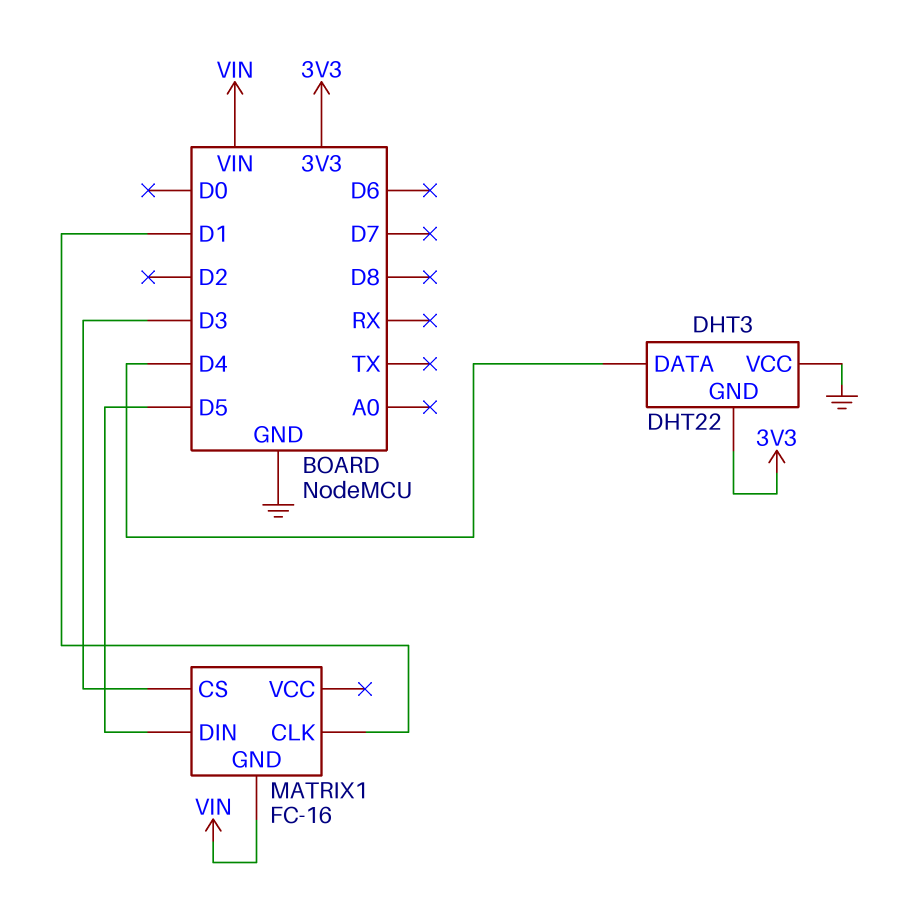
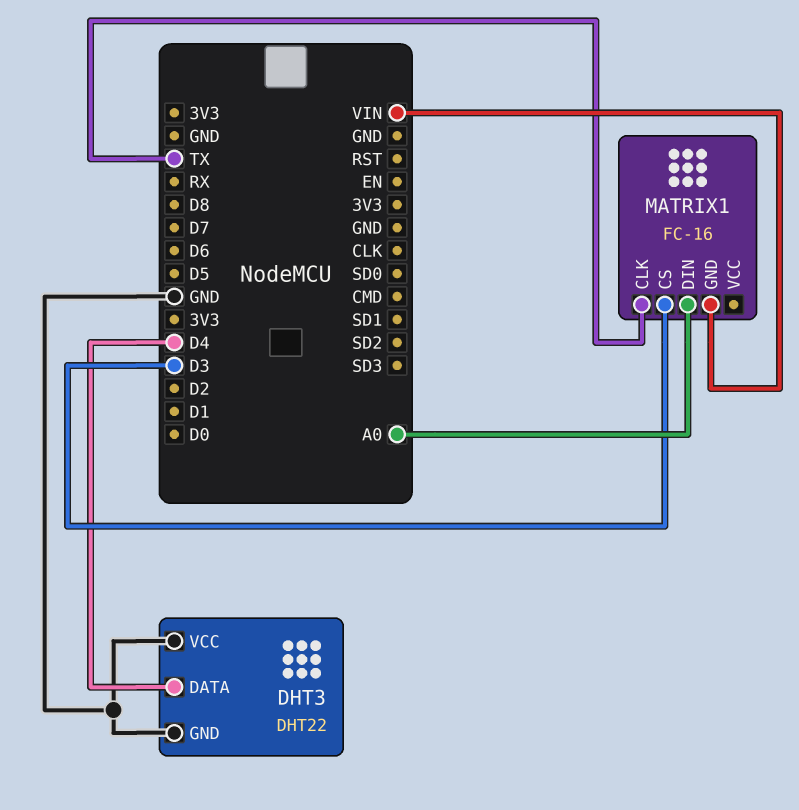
DHT3 pin GND: 3V3 -> GND
MATRIX1 pin CLK: D1 -> TX
MATRIX1 pin DIN: D5 -> A0

